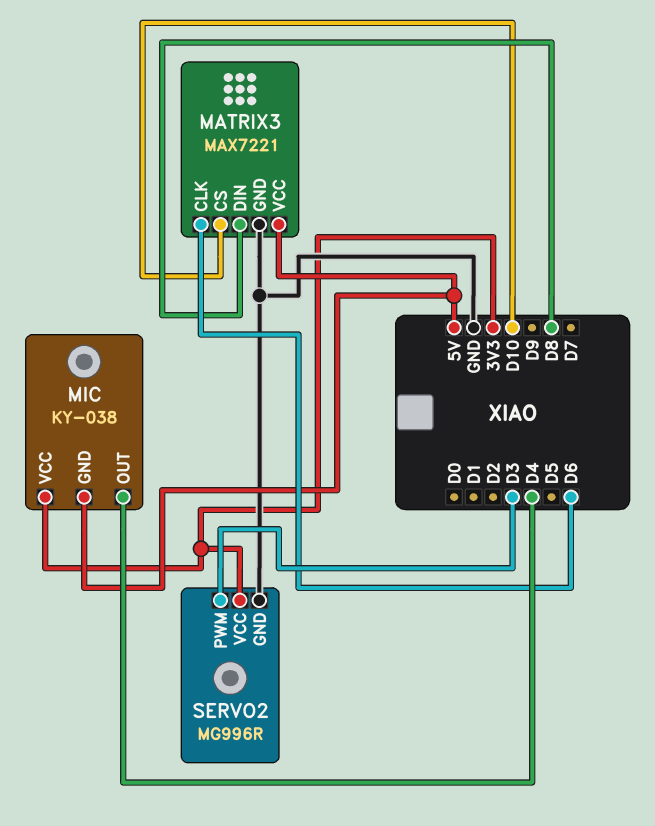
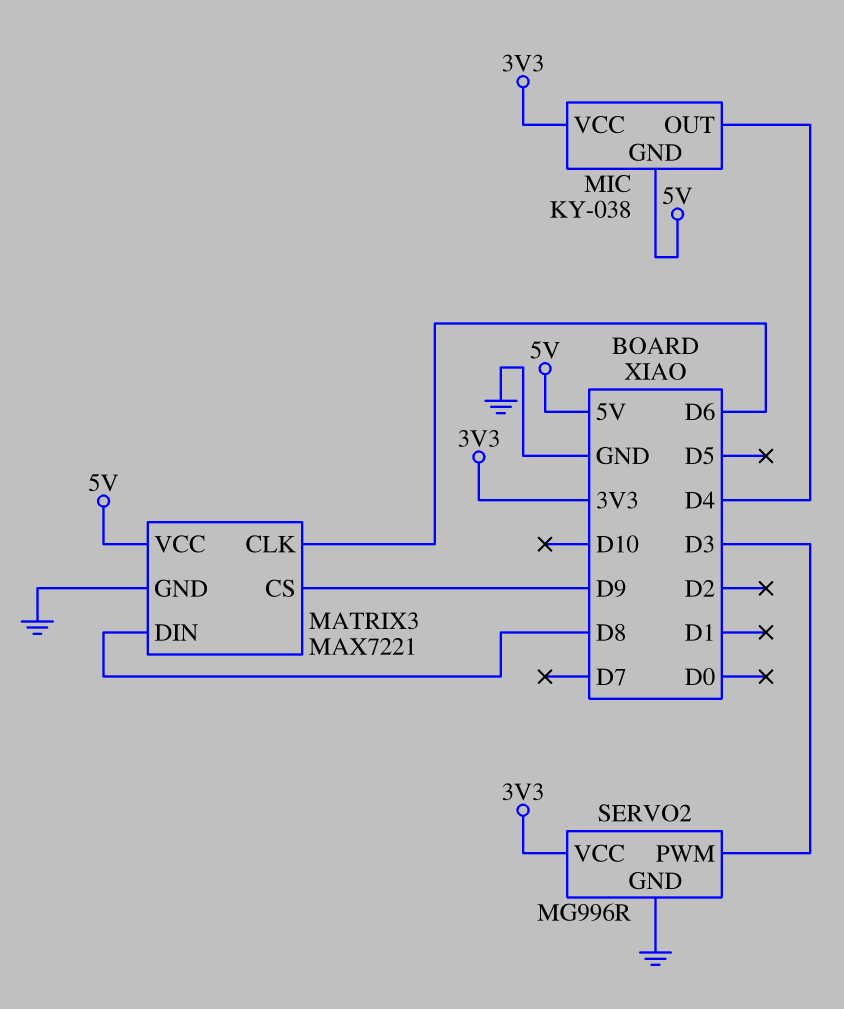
MATRIX3 pin CS: D10 -> D9

